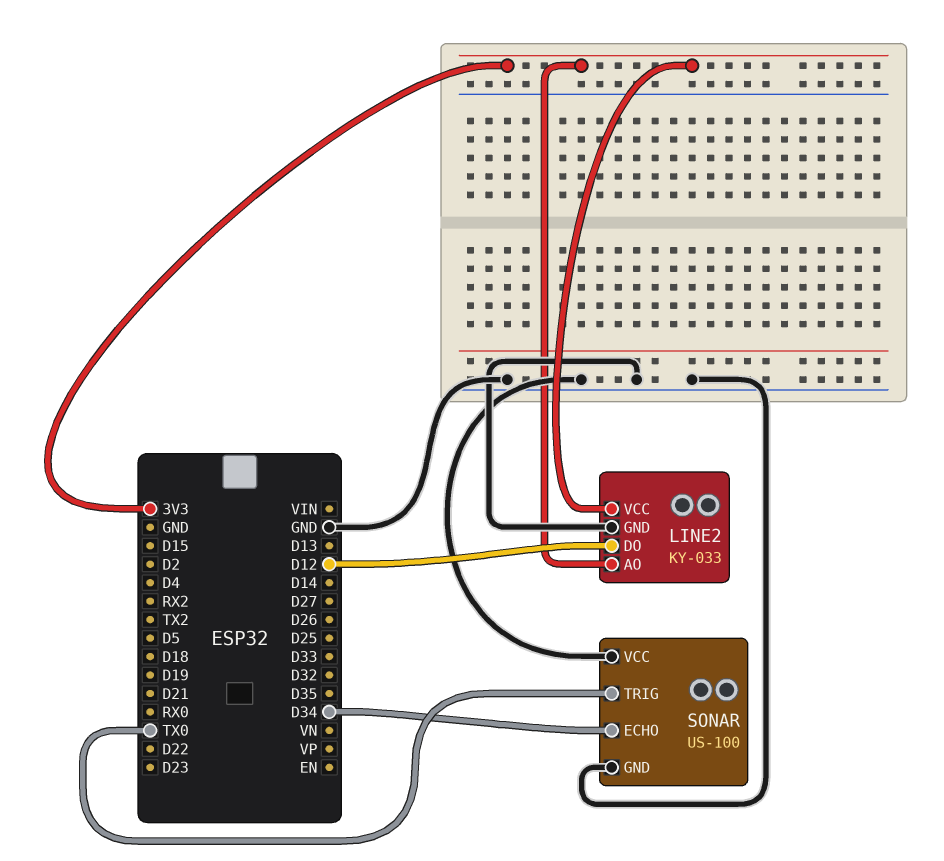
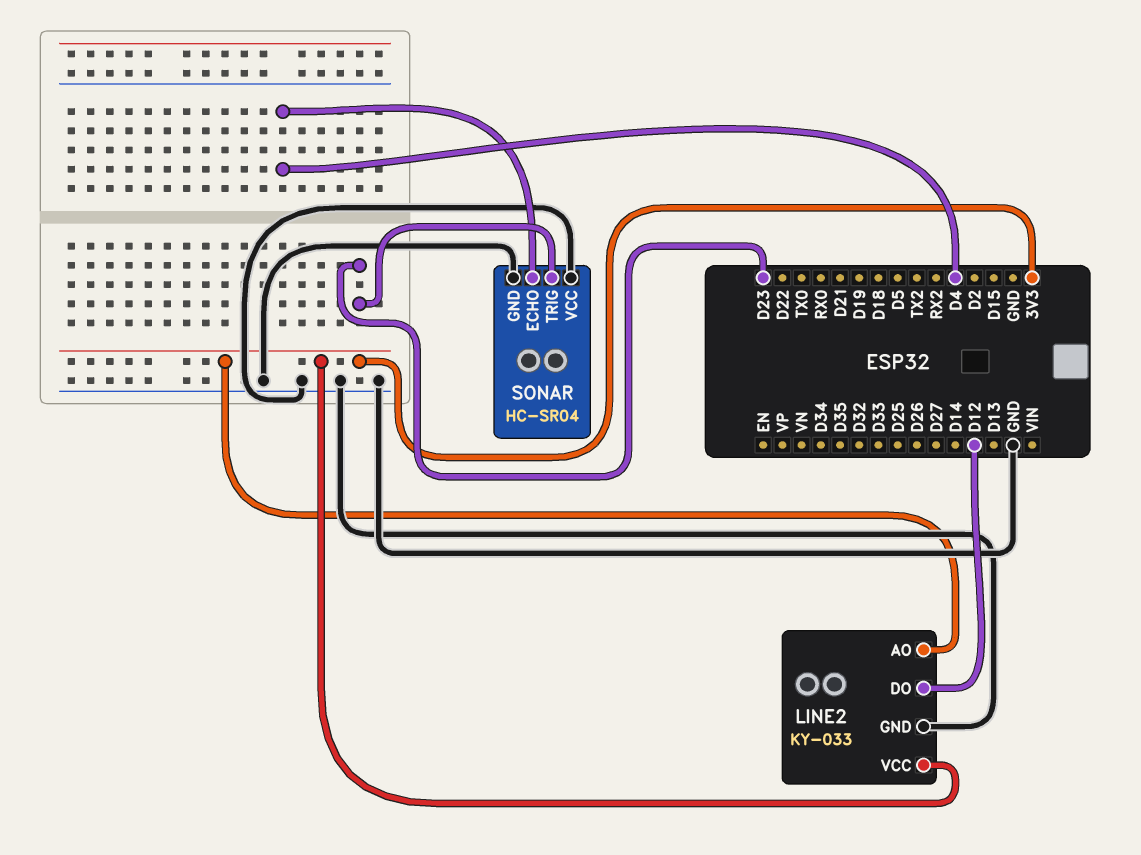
SONAR: US-100 -> HC-SR04
SONAR pin ECHO: D34 -> D4
SONAR pin TRIG: TX0 -> D23

